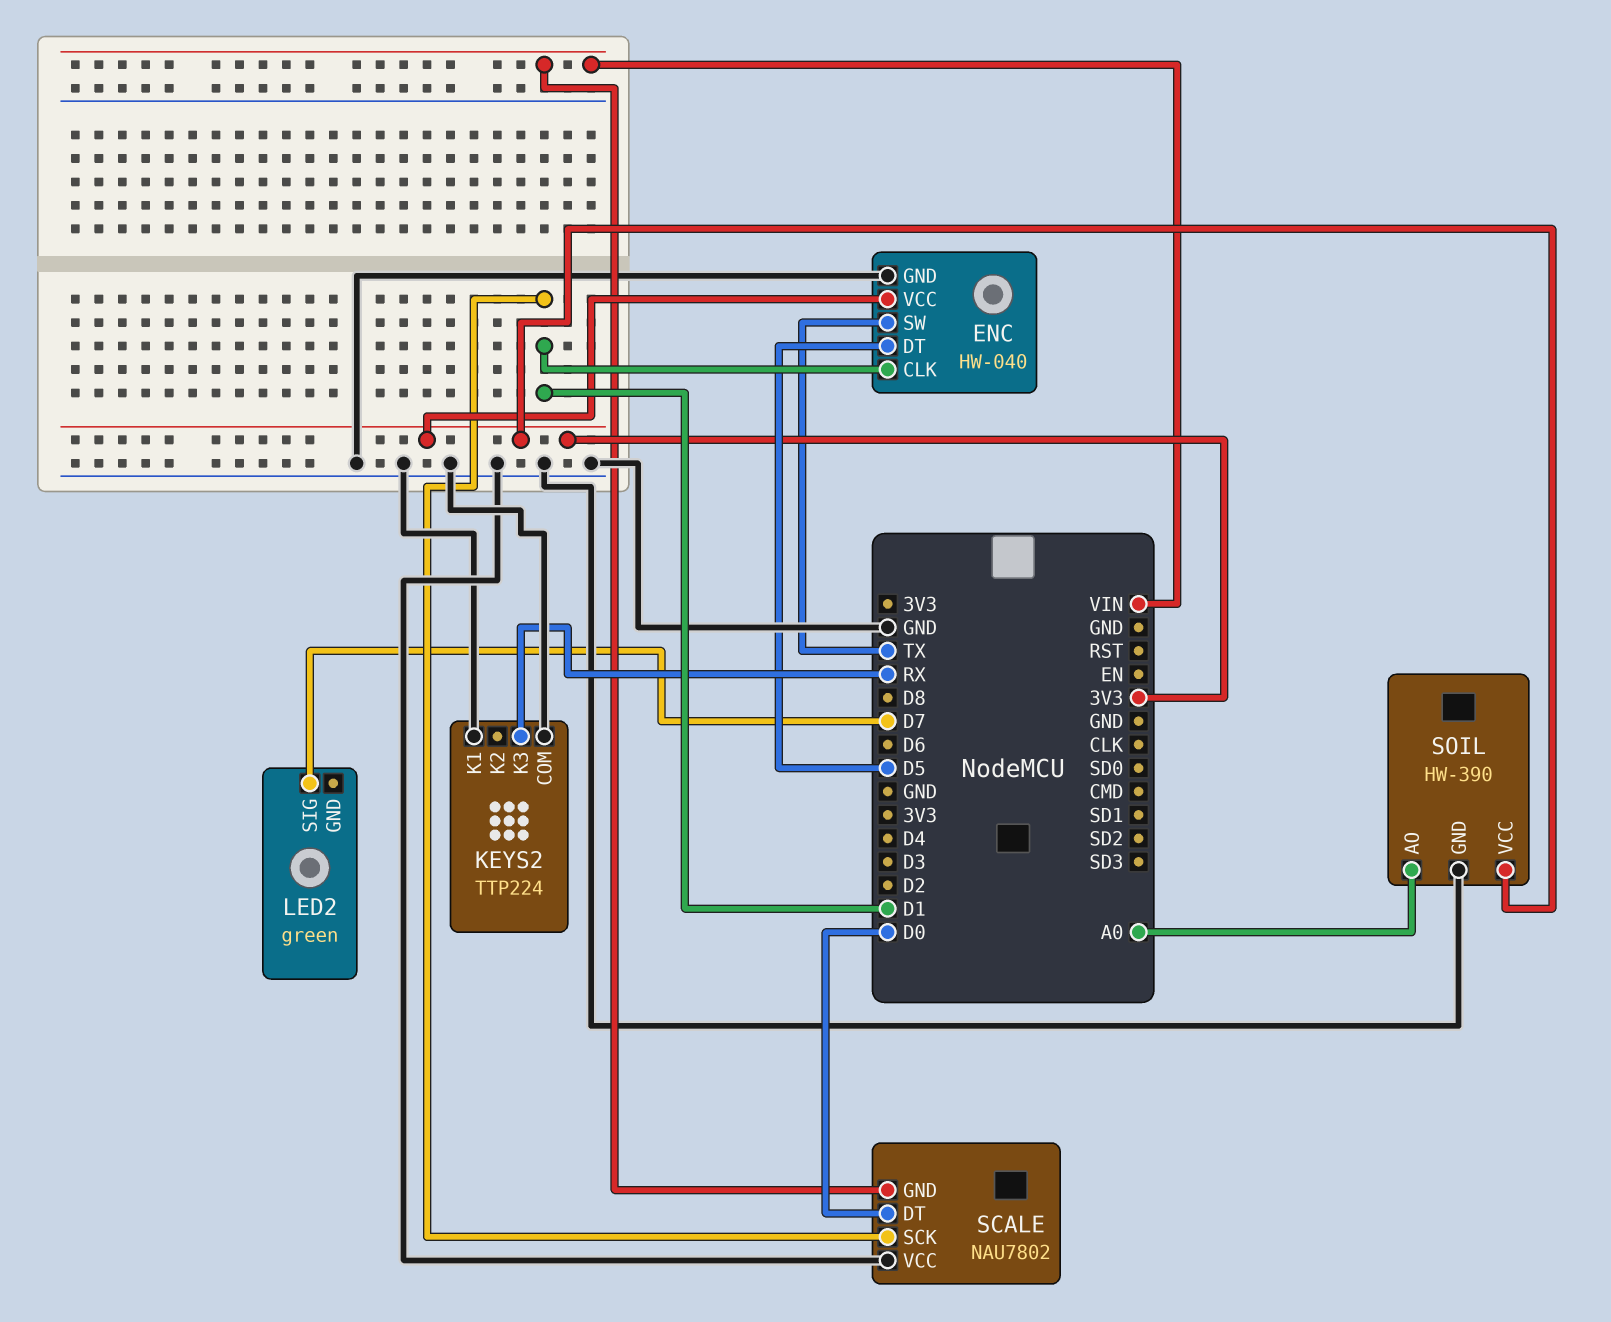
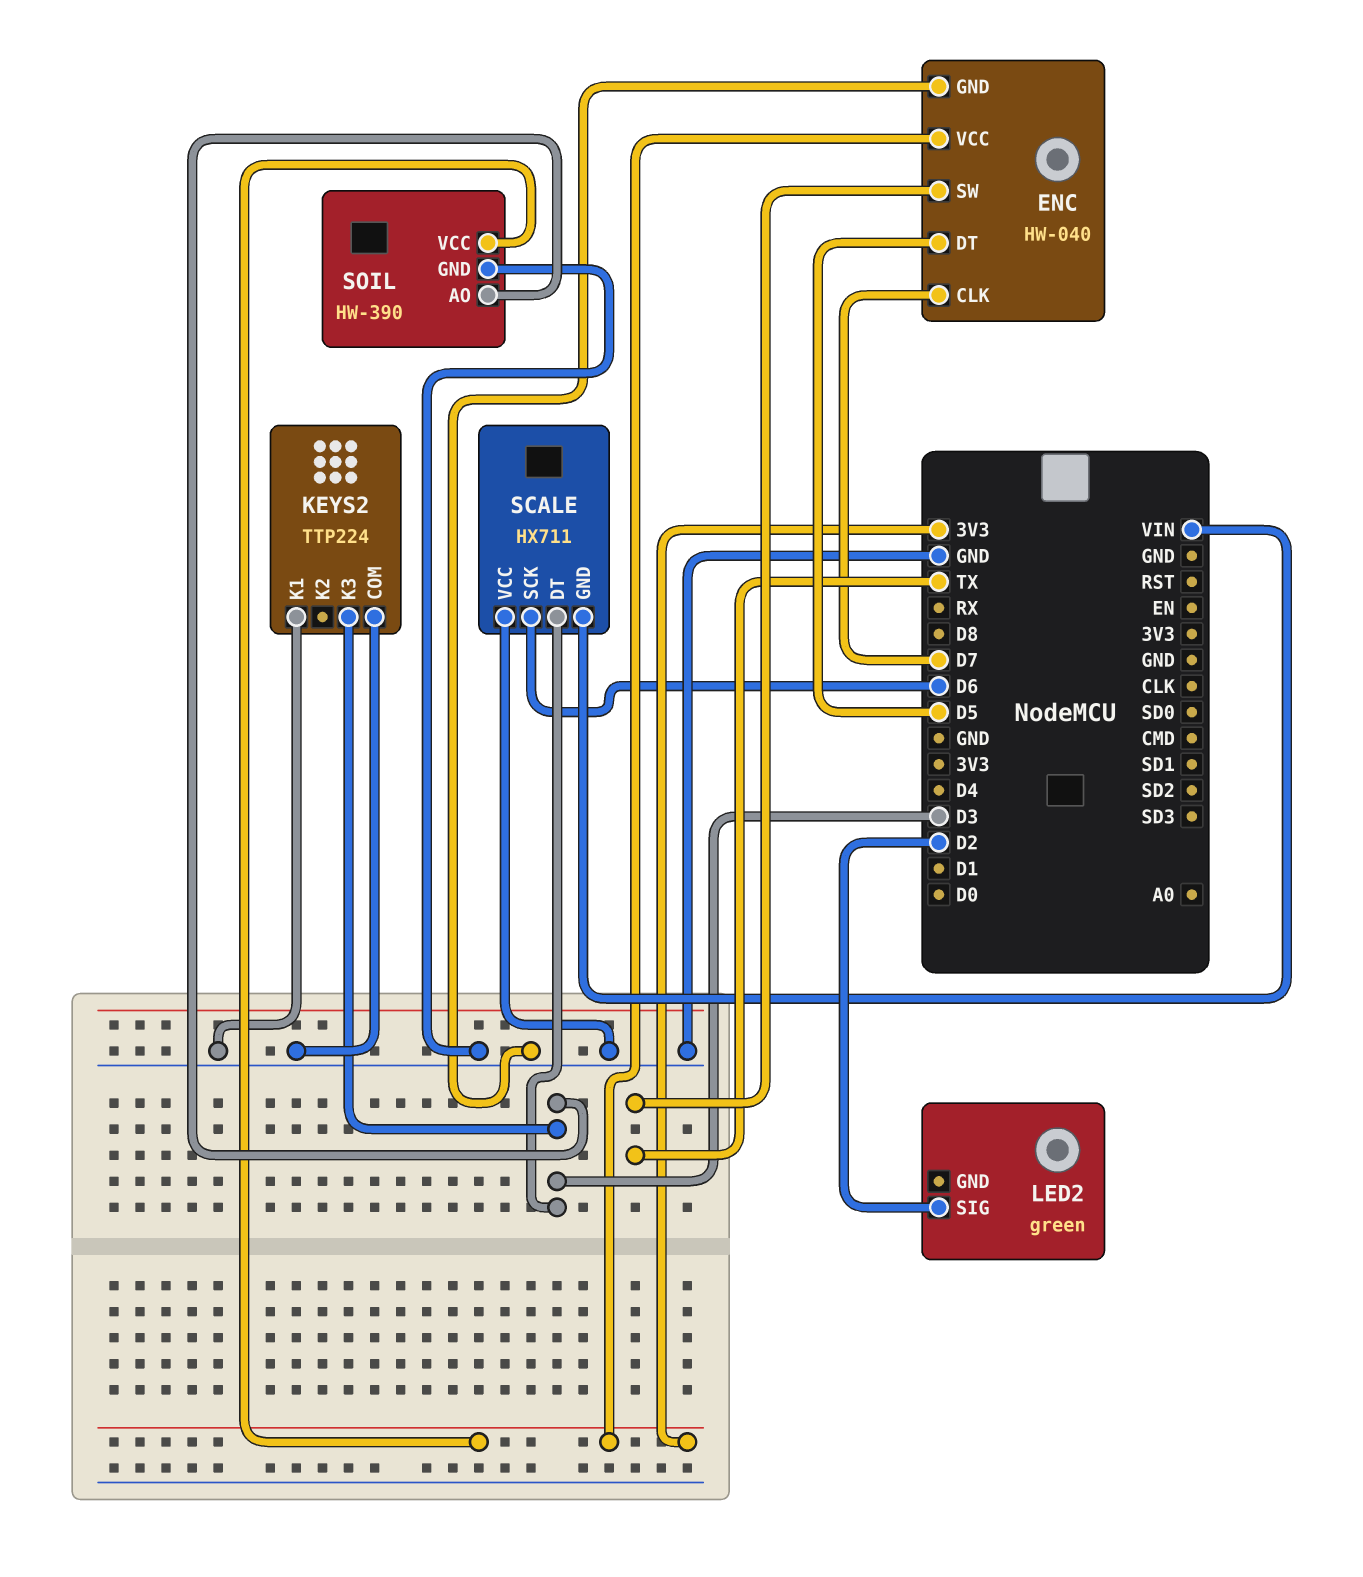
ENC pin CLK: D1 -> D7
KEYS2 pin K3: RX -> D3
LED2 pin SIG: D7 -> D2
SCALE: NAU7802 -> HX711
SCALE pin DT: D0 -> D3
SCALE pin SCK: D1 -> D6
SOIL pin AO: A0 -> D3

